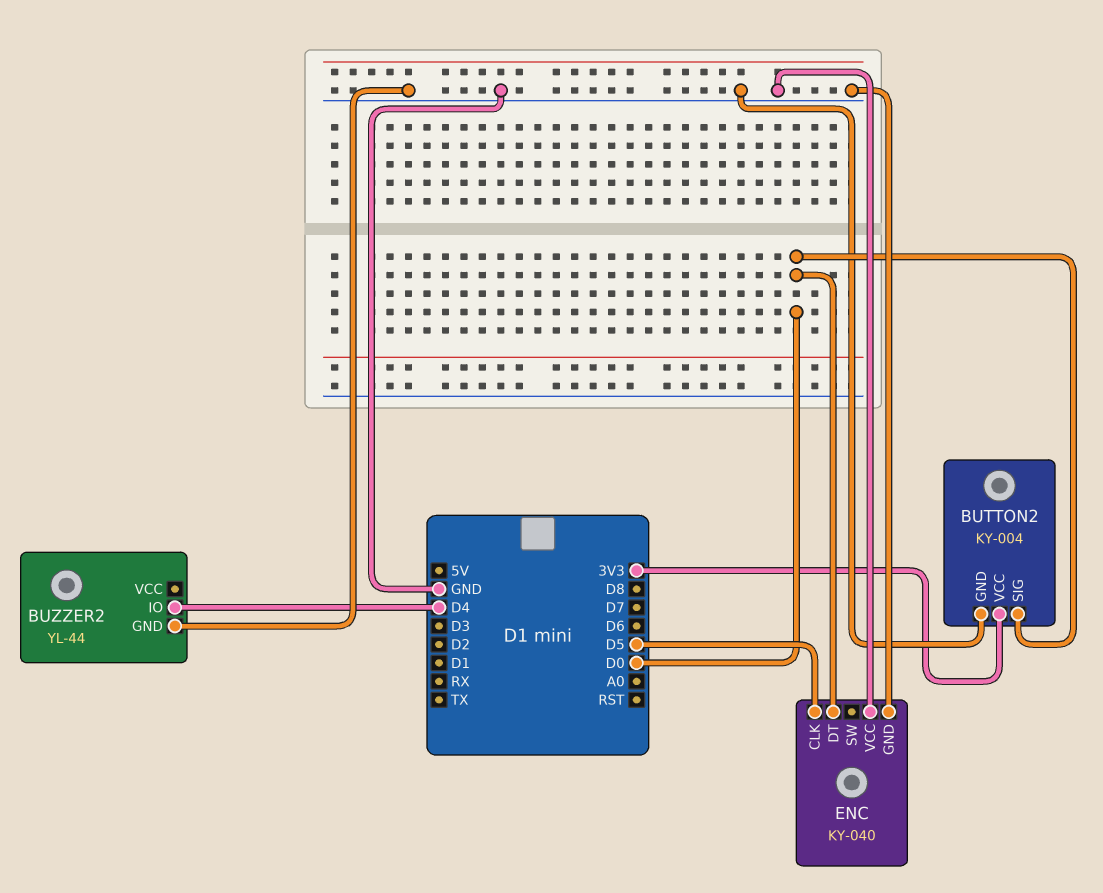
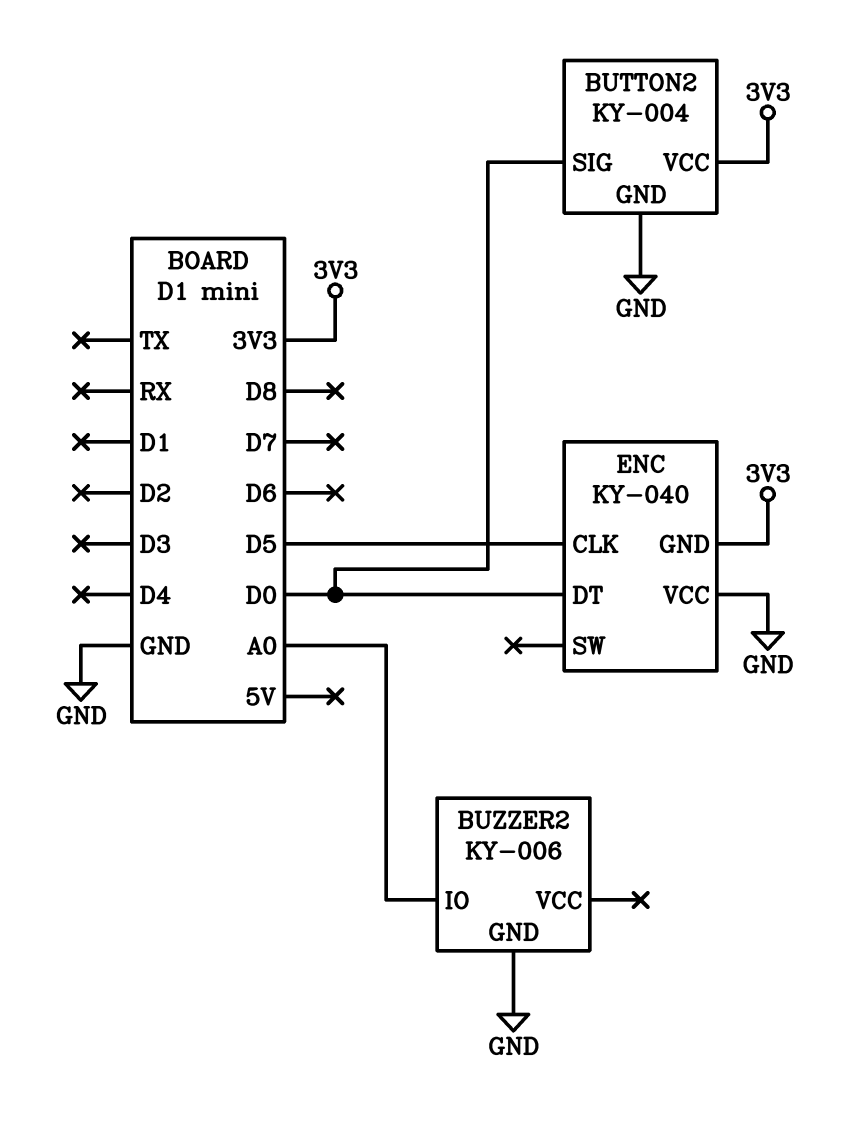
BUZZER2: YL-44 -> KY-006
BUZZER2 pin IO: D4 -> A0
ENC pin GND: GND -> 3V3

